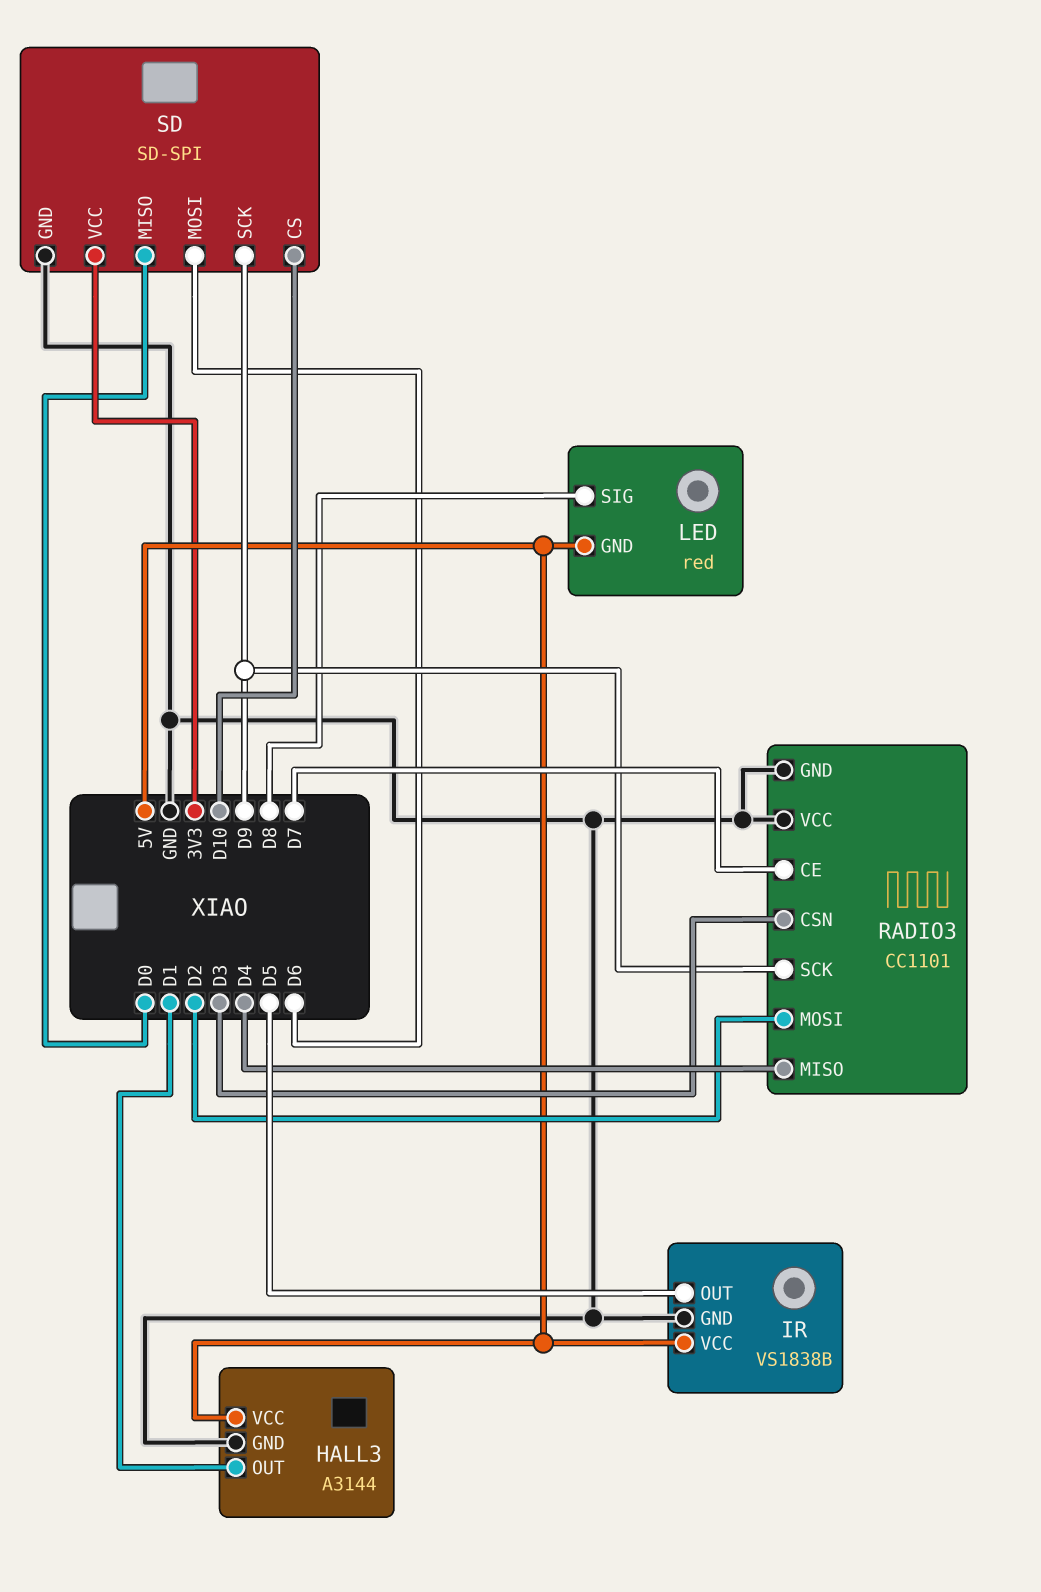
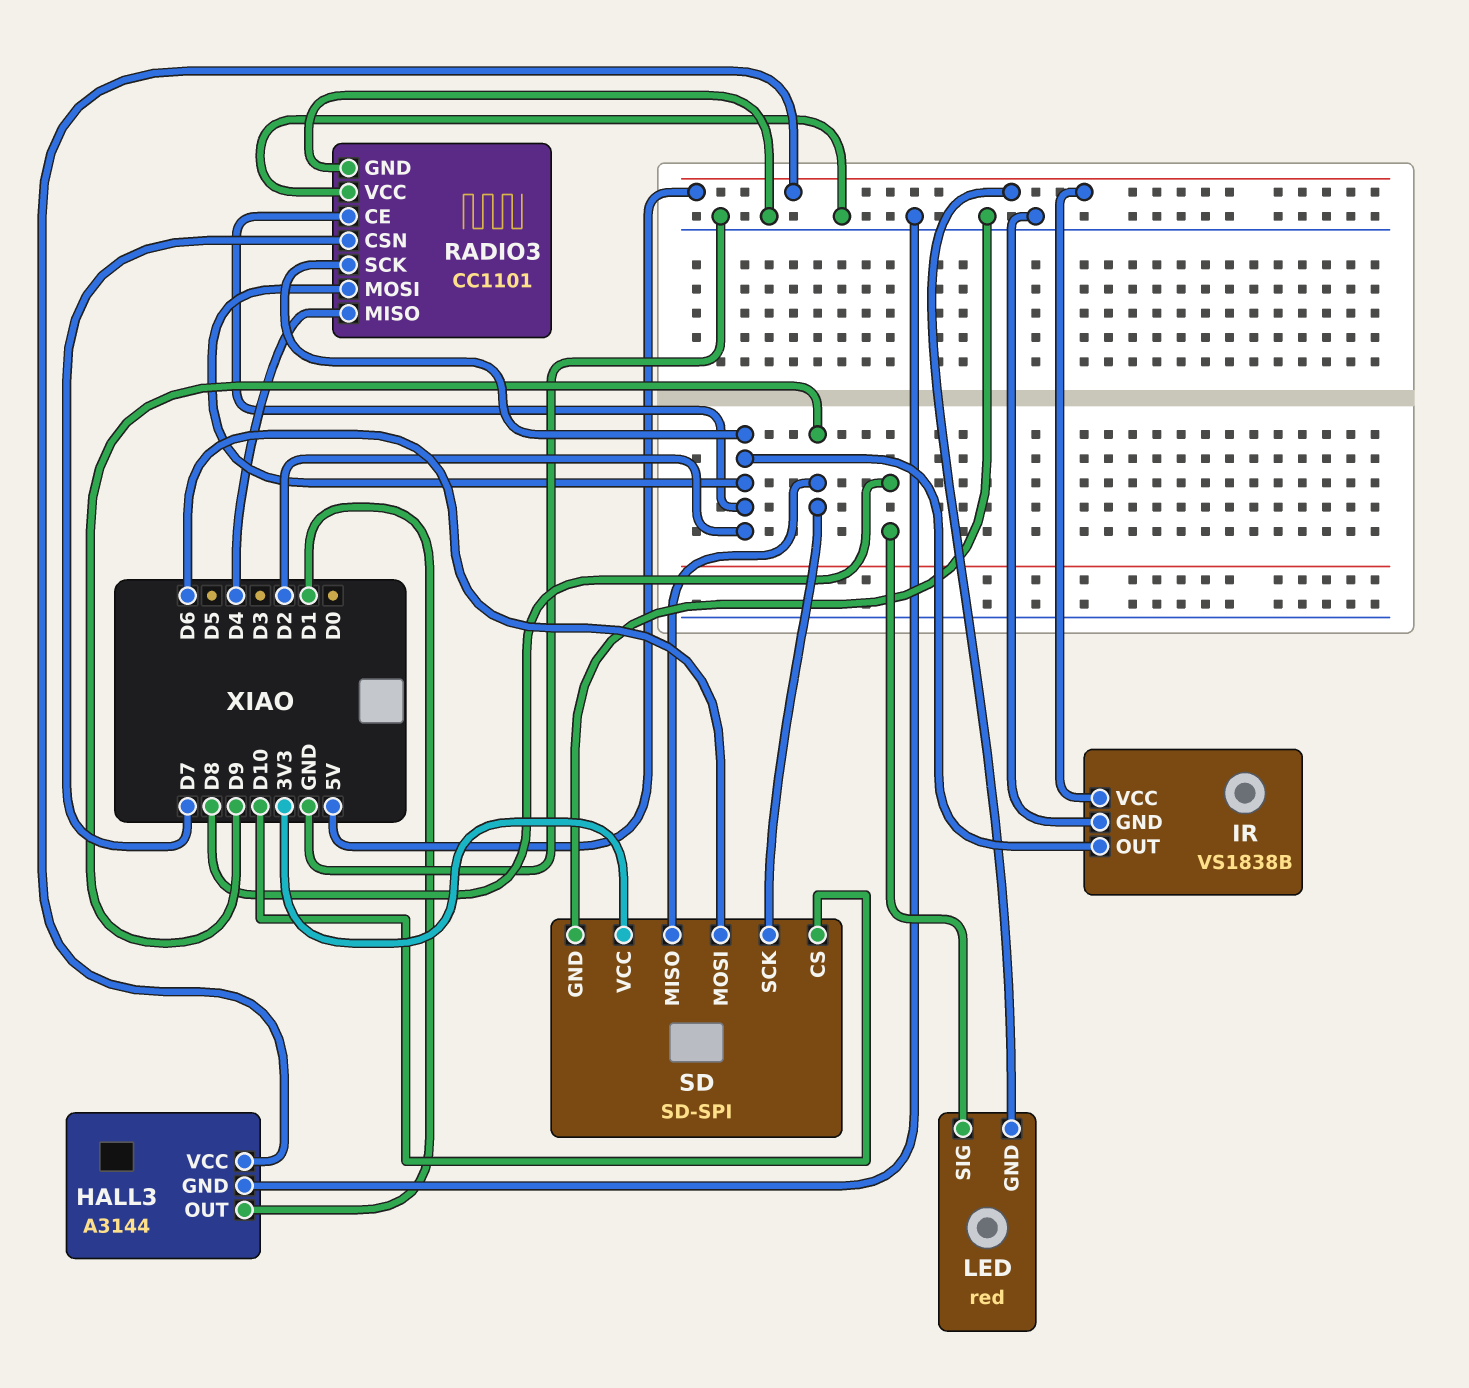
IR pin OUT: D5 -> D2
RADIO3 pin CE: D7 -> D2
RADIO3 pin CSN: D3 -> D7
RADIO3 pin SCK: D9 -> D2
SD pin MISO: D0 -> D9

